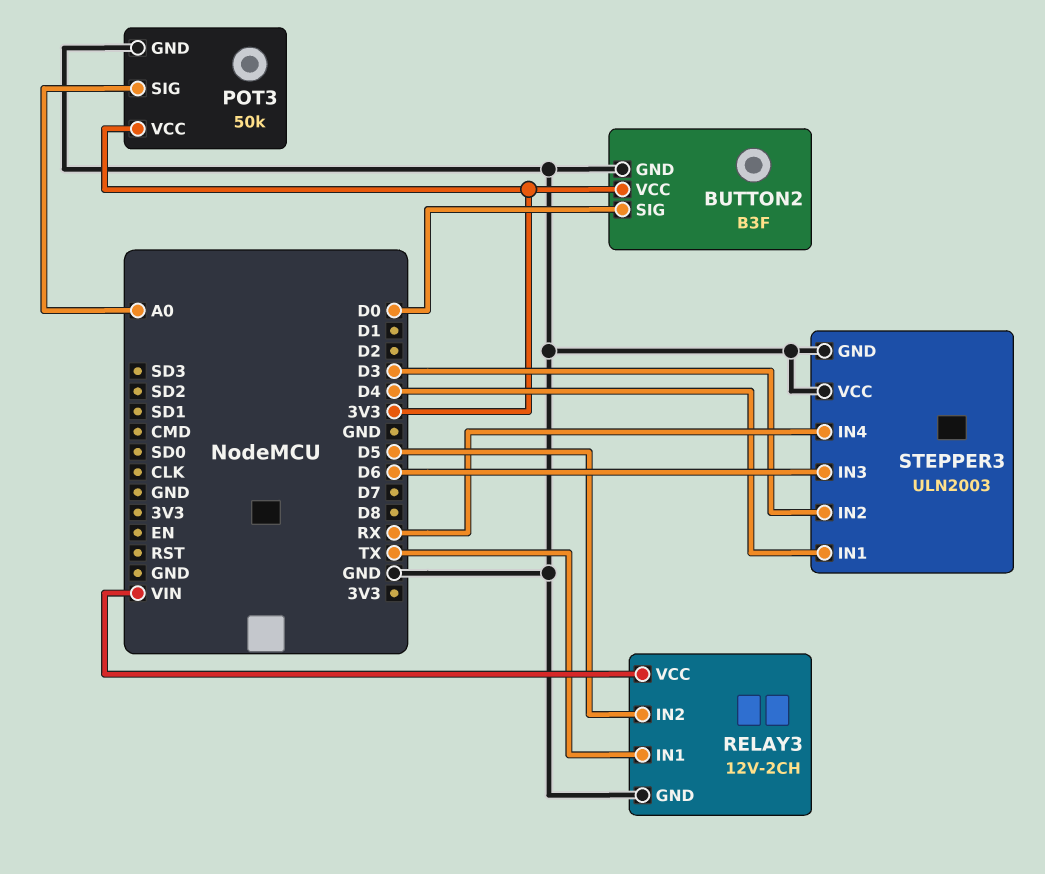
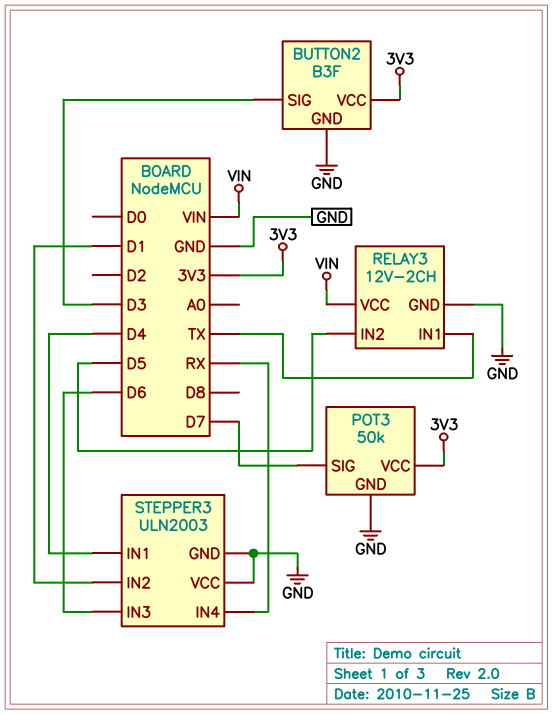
BUTTON2 pin SIG: D0 -> D3
POT3 pin SIG: A0 -> D7
STEPPER3 pin IN2: D3 -> D1

